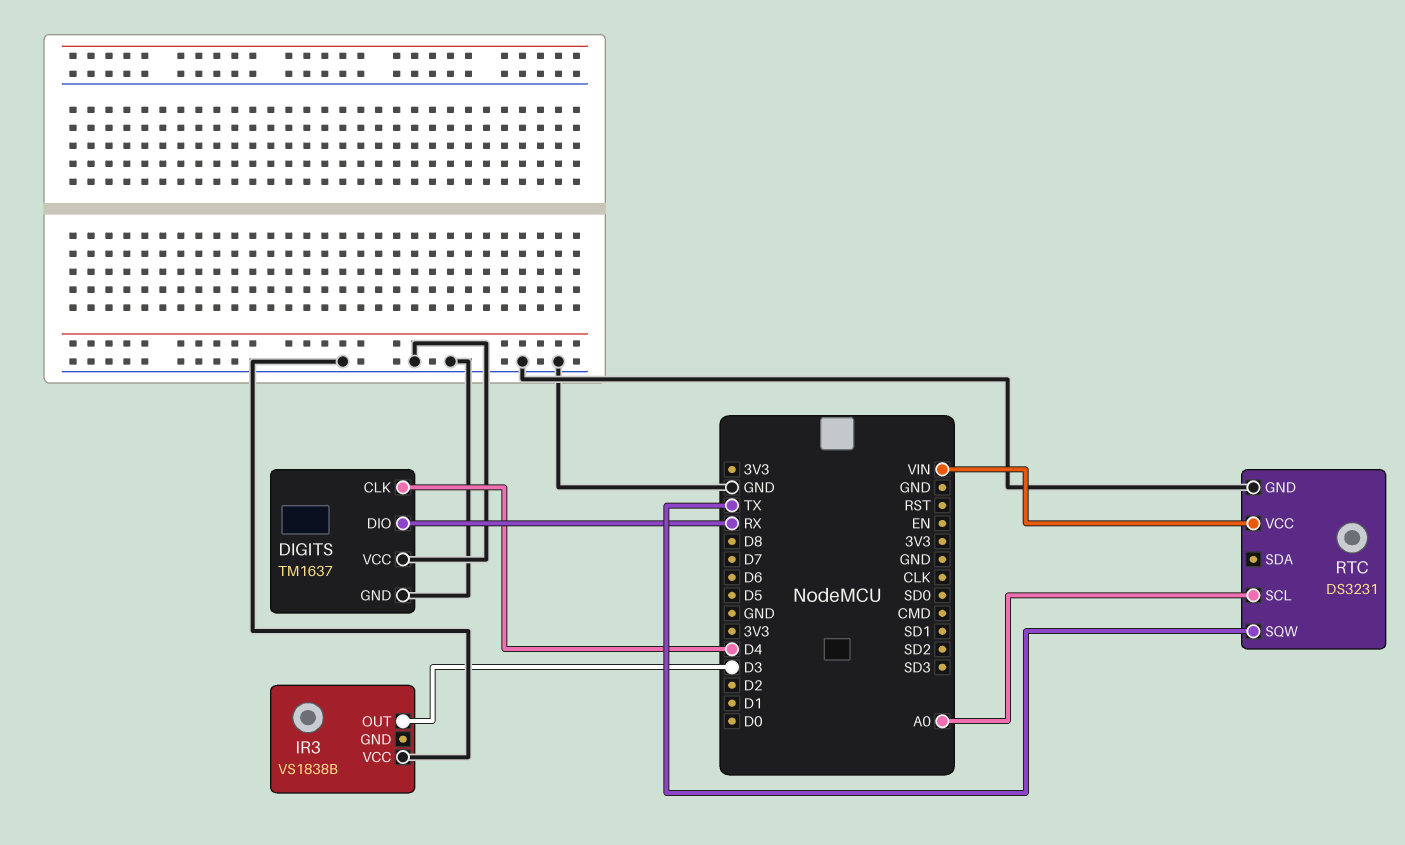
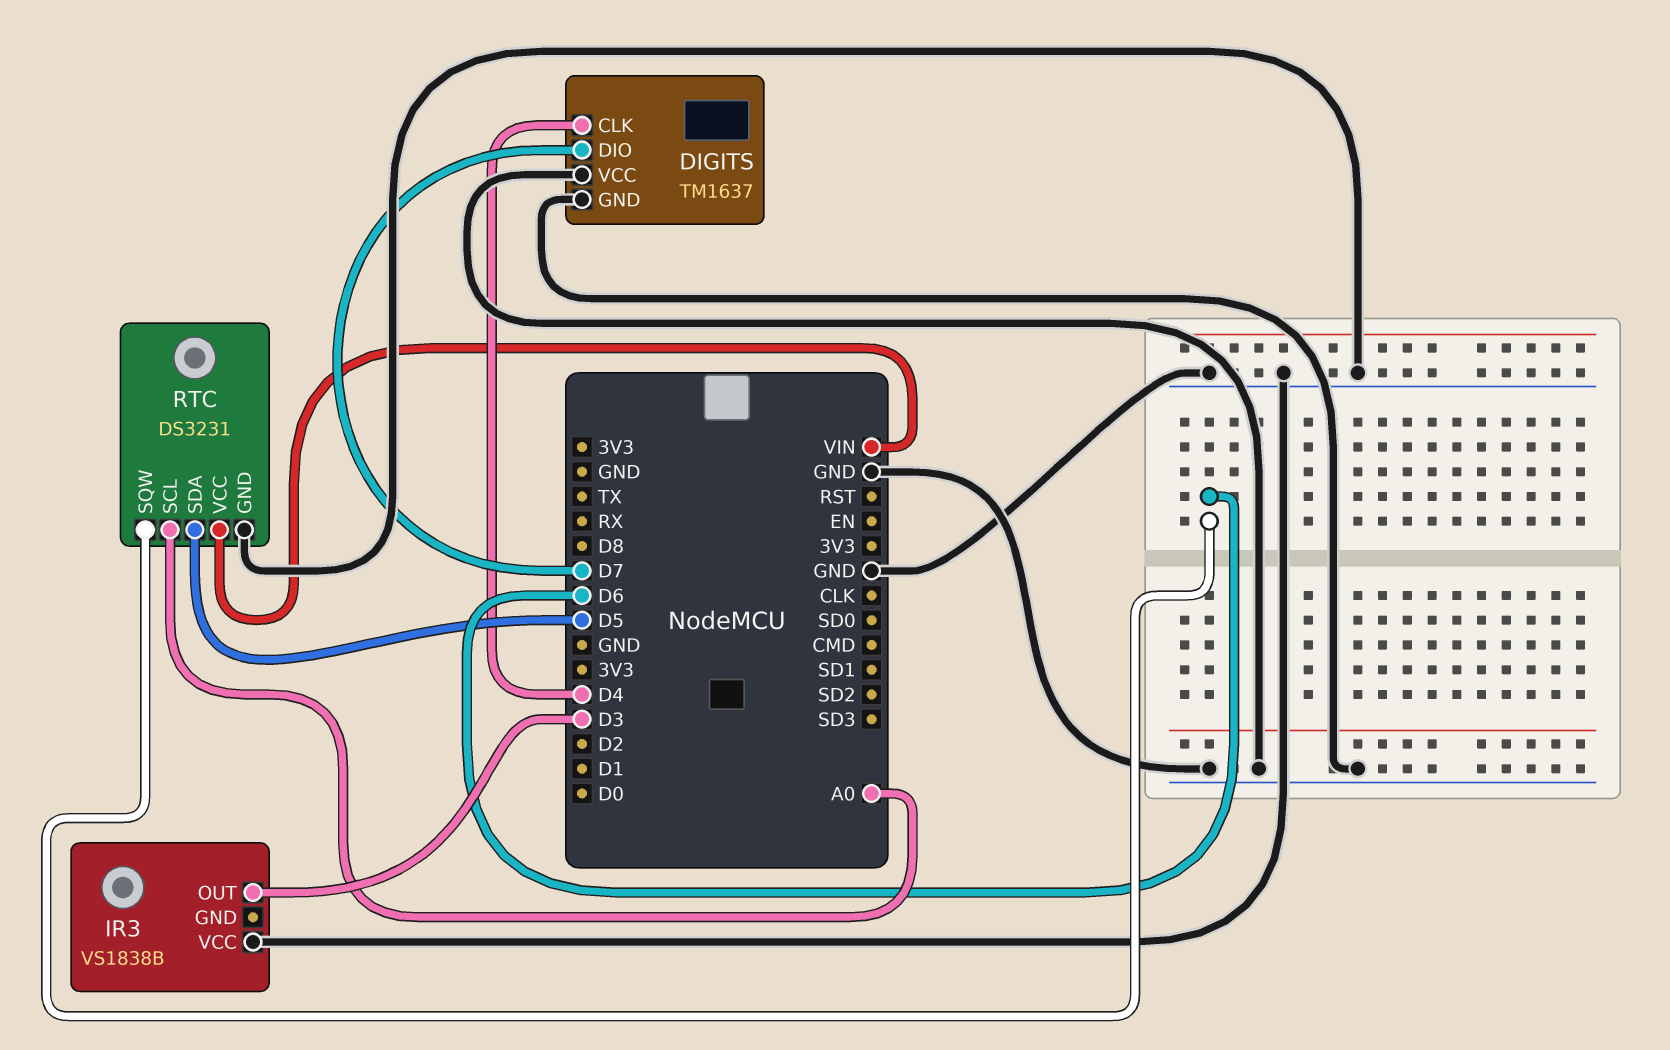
DIGITS pin DIO: RX -> D7
RTC pin SDA: none -> D5
RTC pin SQW: TX -> D6

